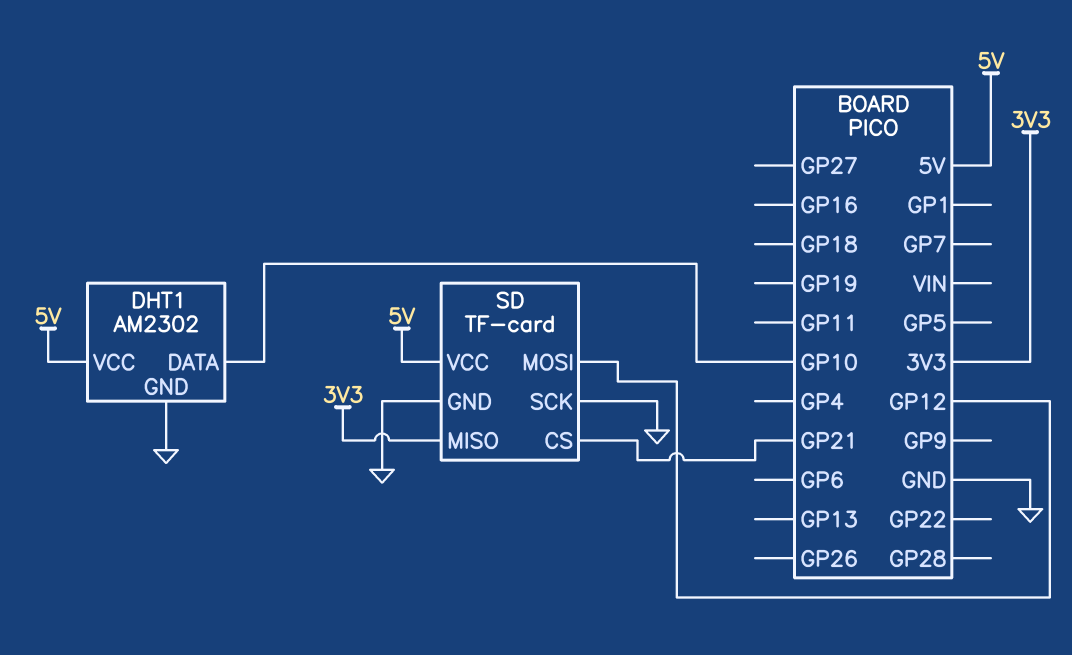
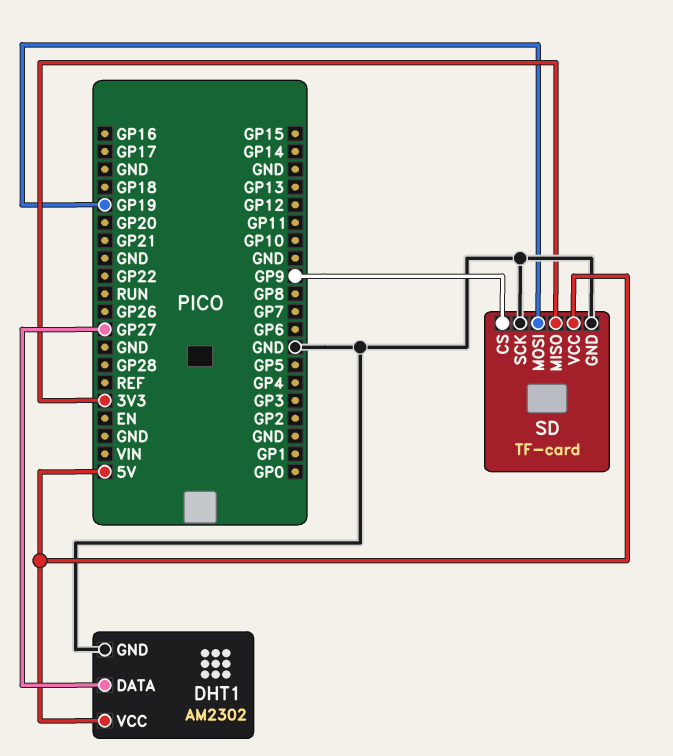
DHT1 pin DATA: GP10 -> GP27
SD pin CS: GP21 -> GP9
SD pin MOSI: GP12 -> GP19

